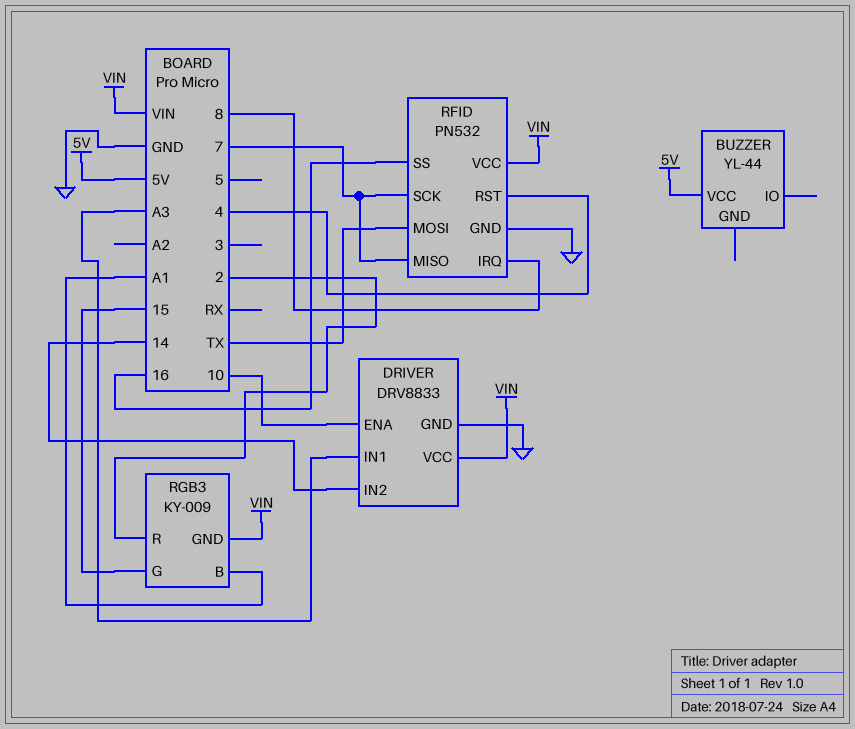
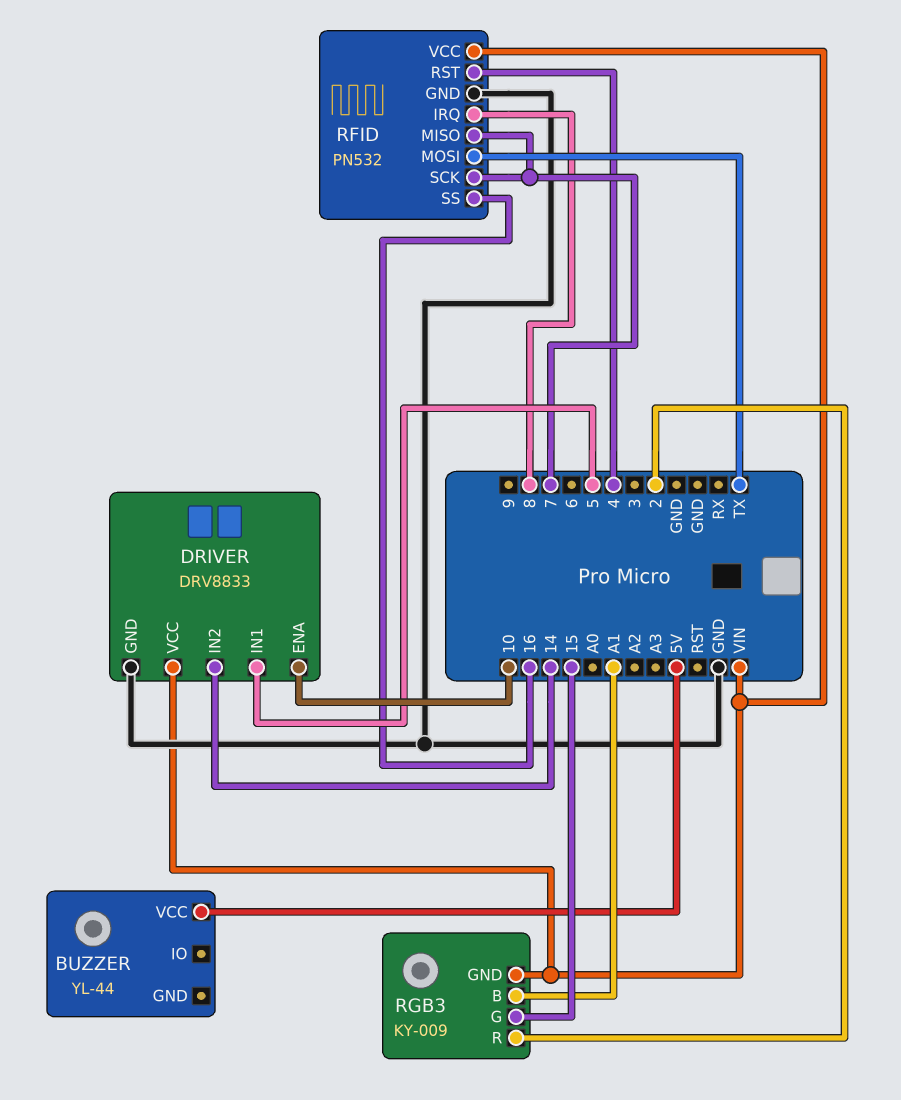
DRIVER pin IN1: A3 -> 5

